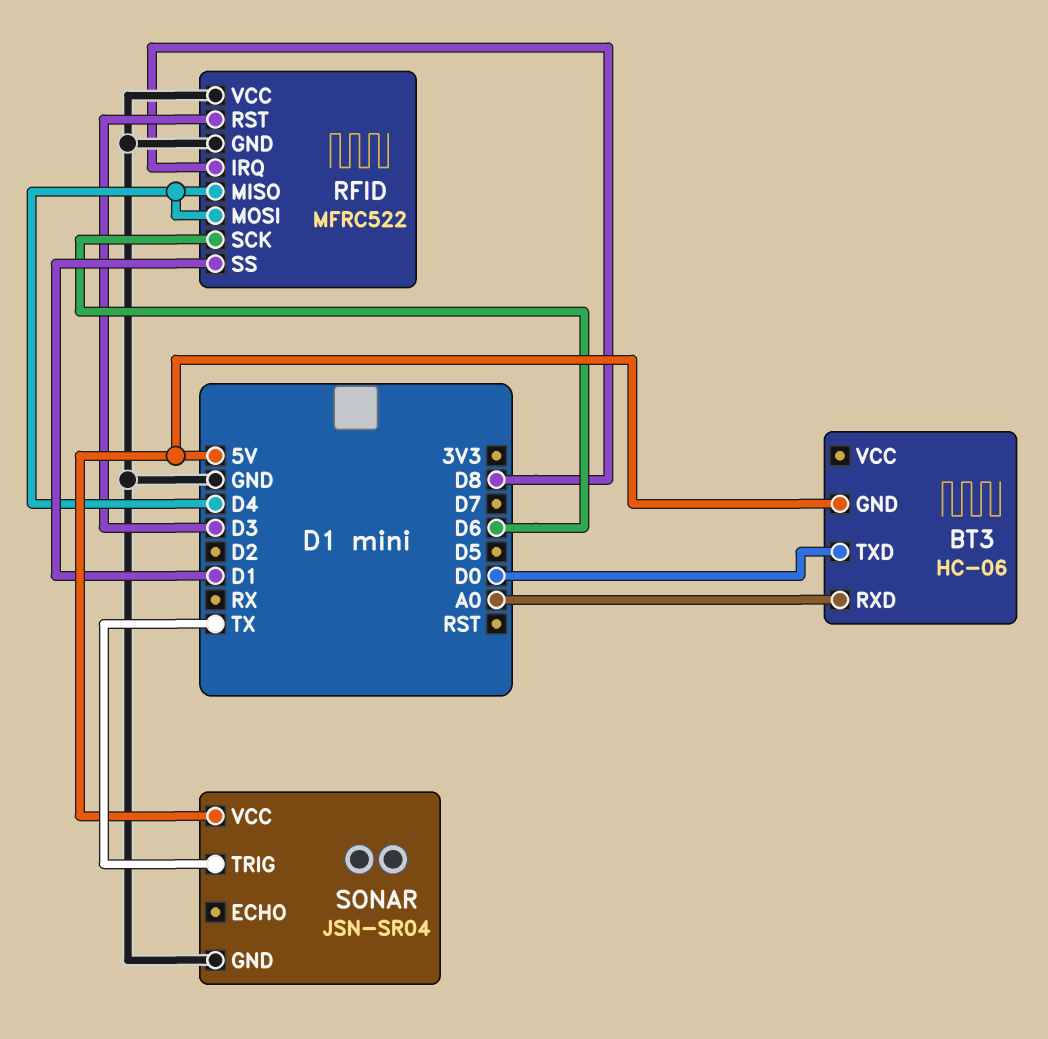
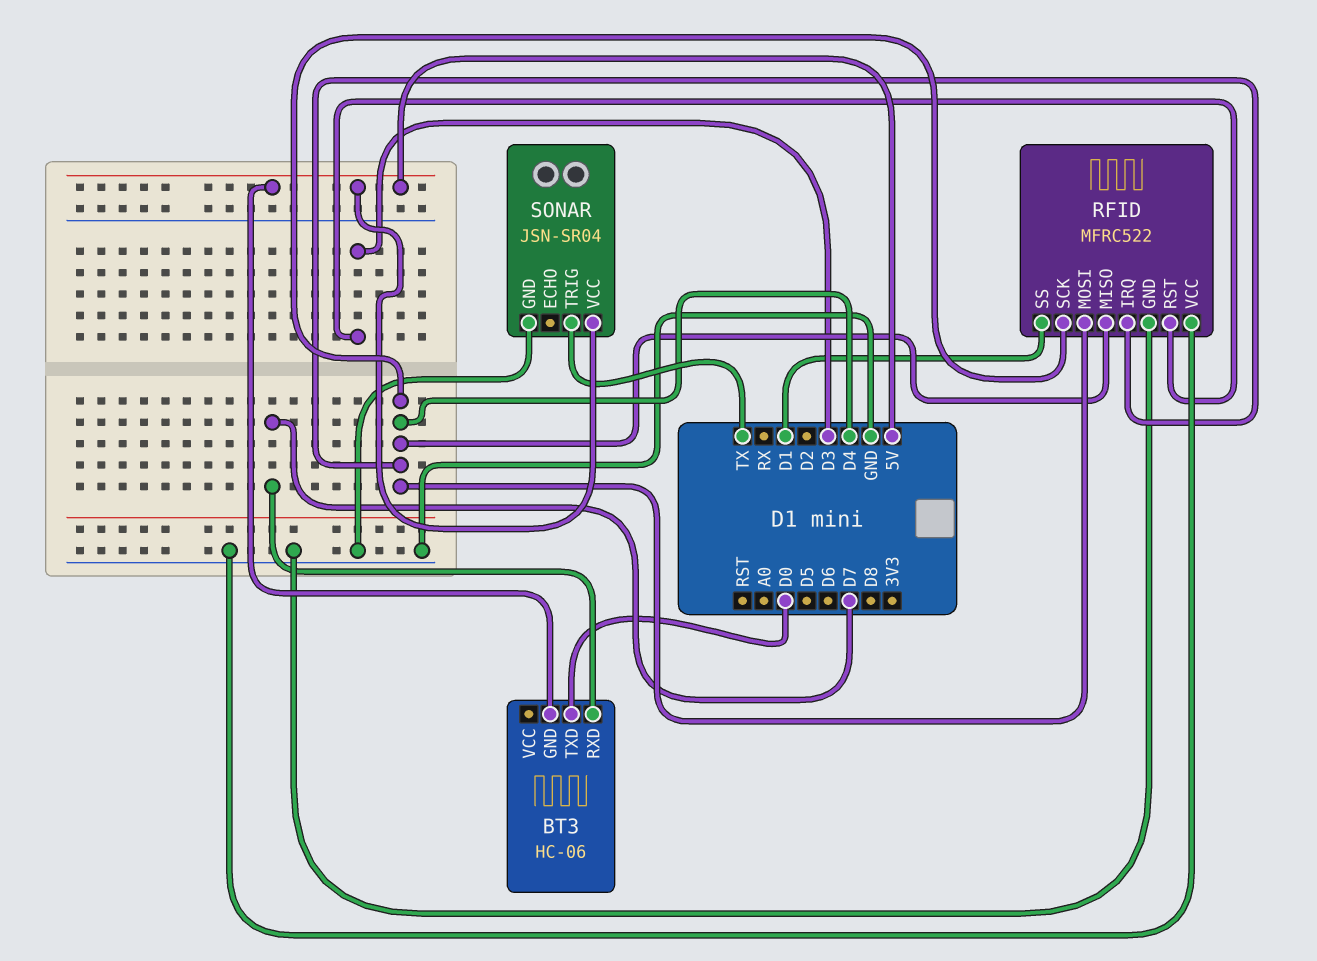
BT3 pin RXD: A0 -> D7
RFID pin IRQ: D8 -> D4
RFID pin SCK: D6 -> D4

